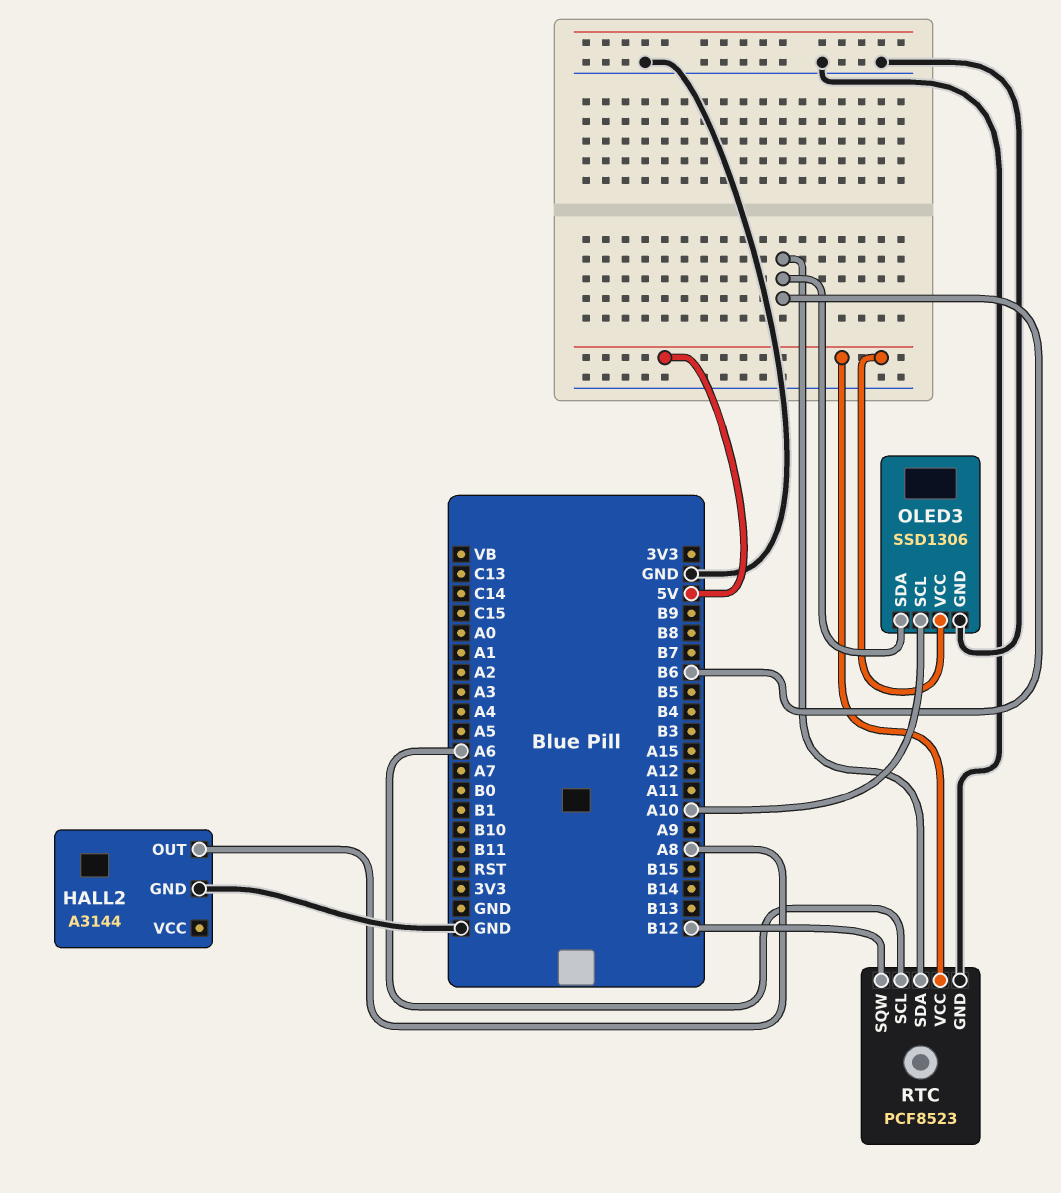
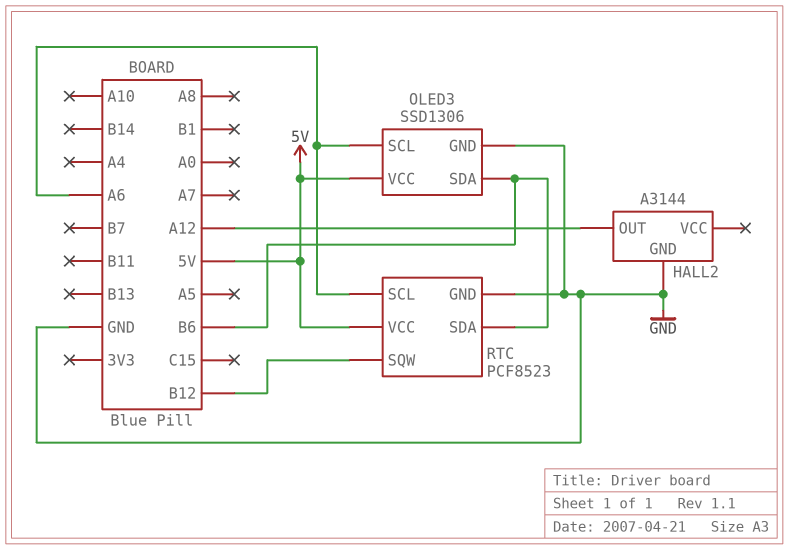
HALL2 pin OUT: A8 -> A12
OLED3 pin SCL: A10 -> A6

